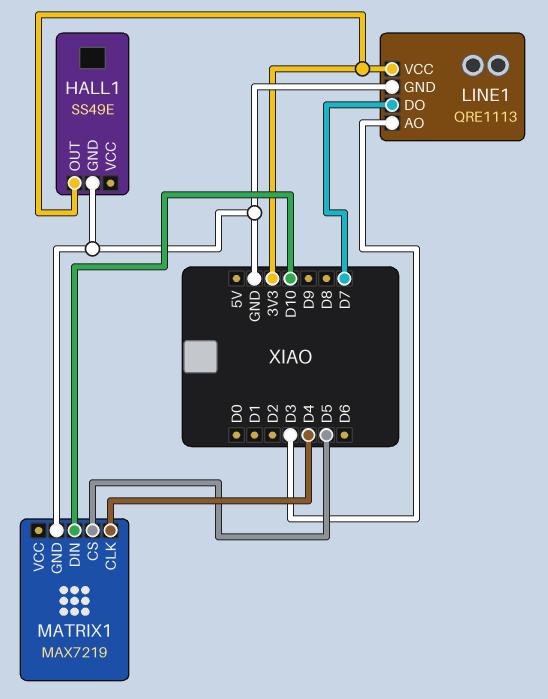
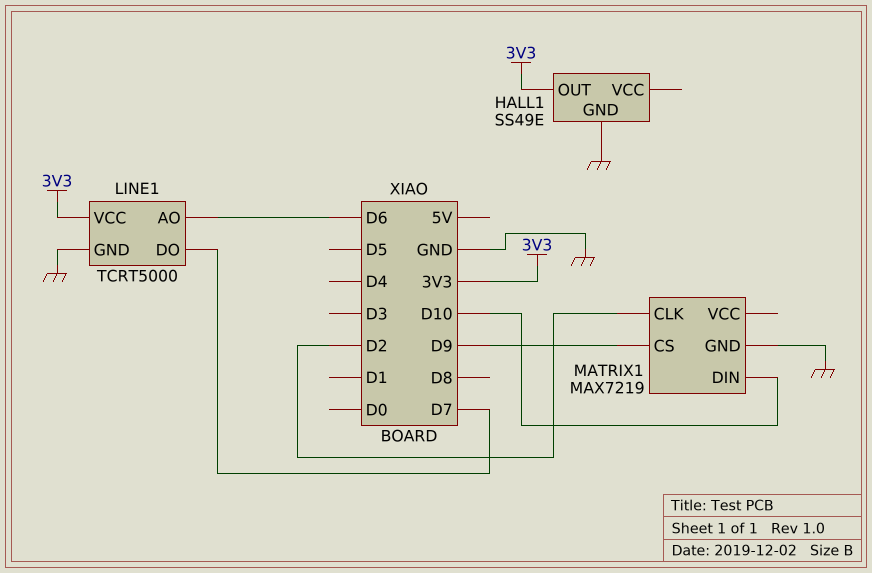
LINE1: QRE1113 -> TCRT5000
LINE1 pin AO: D3 -> D6
MATRIX1 pin CLK: D4 -> D2
MATRIX1 pin CS: D5 -> D9

